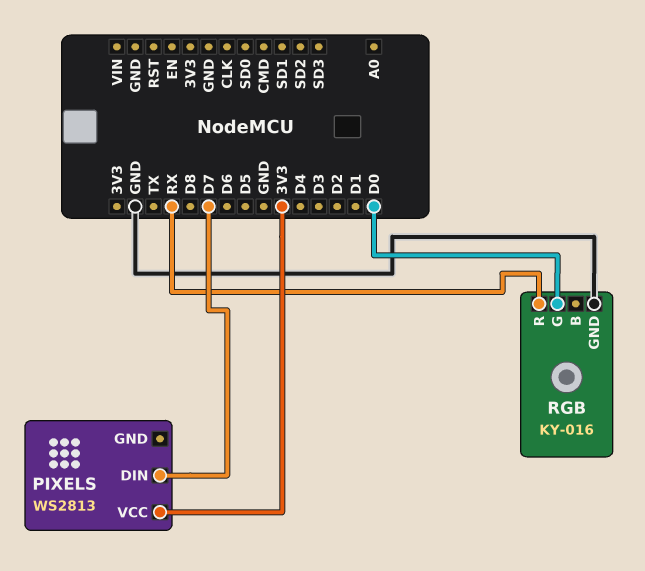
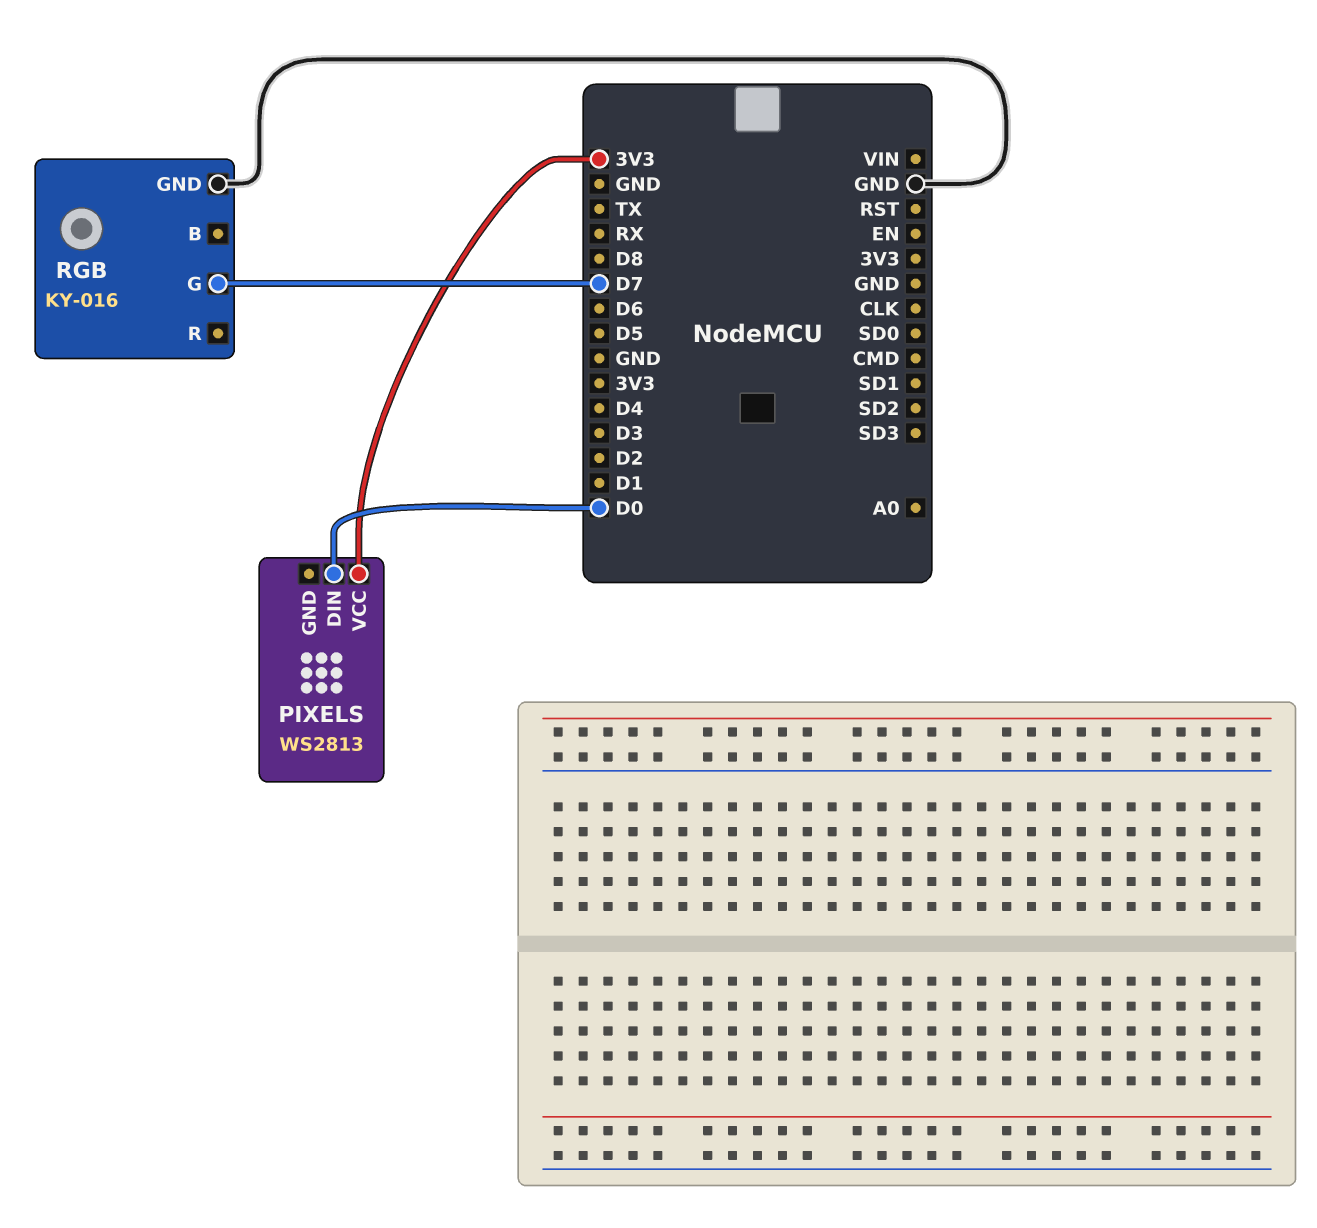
PIXELS pin DIN: D7 -> D0
RGB pin G: D0 -> D7
RGB pin R: RX -> none

